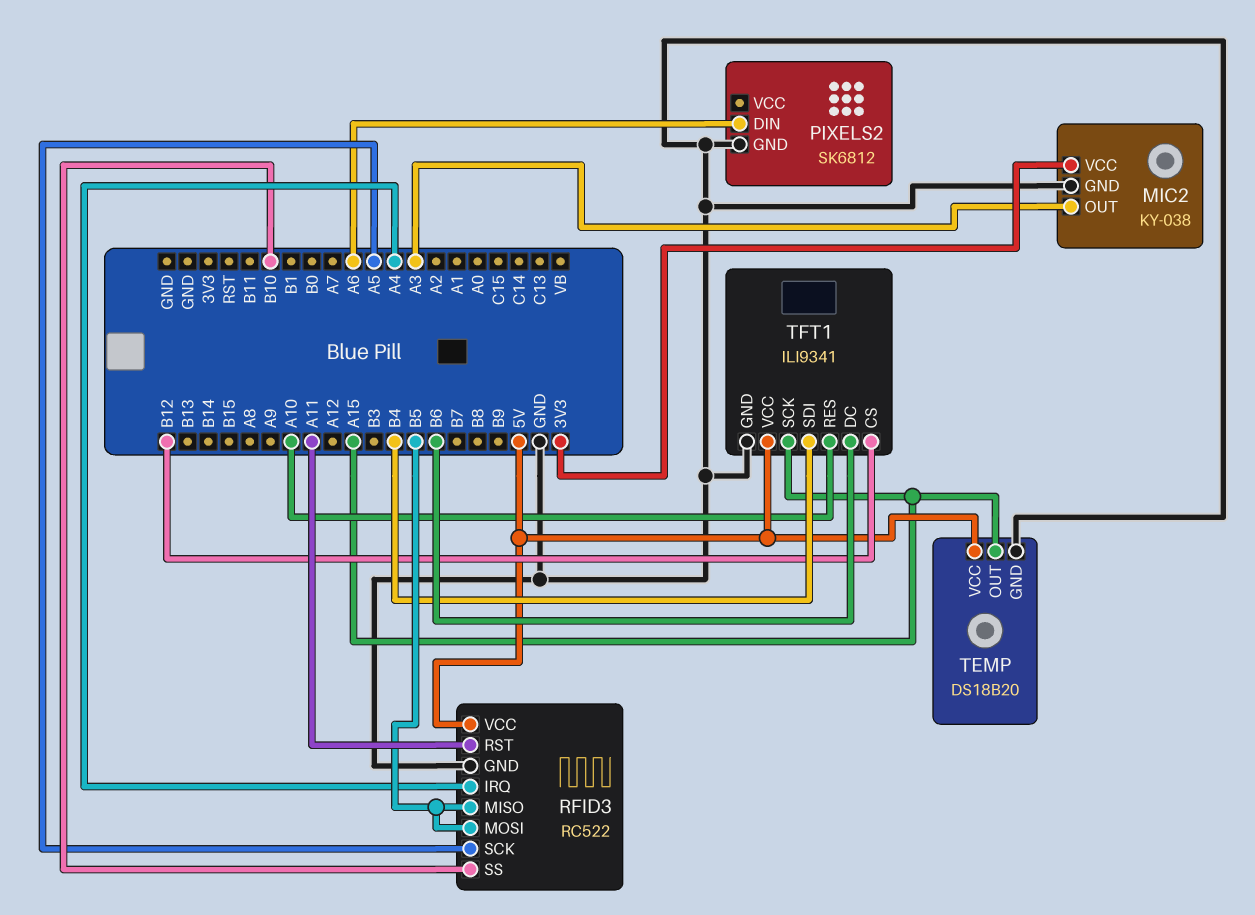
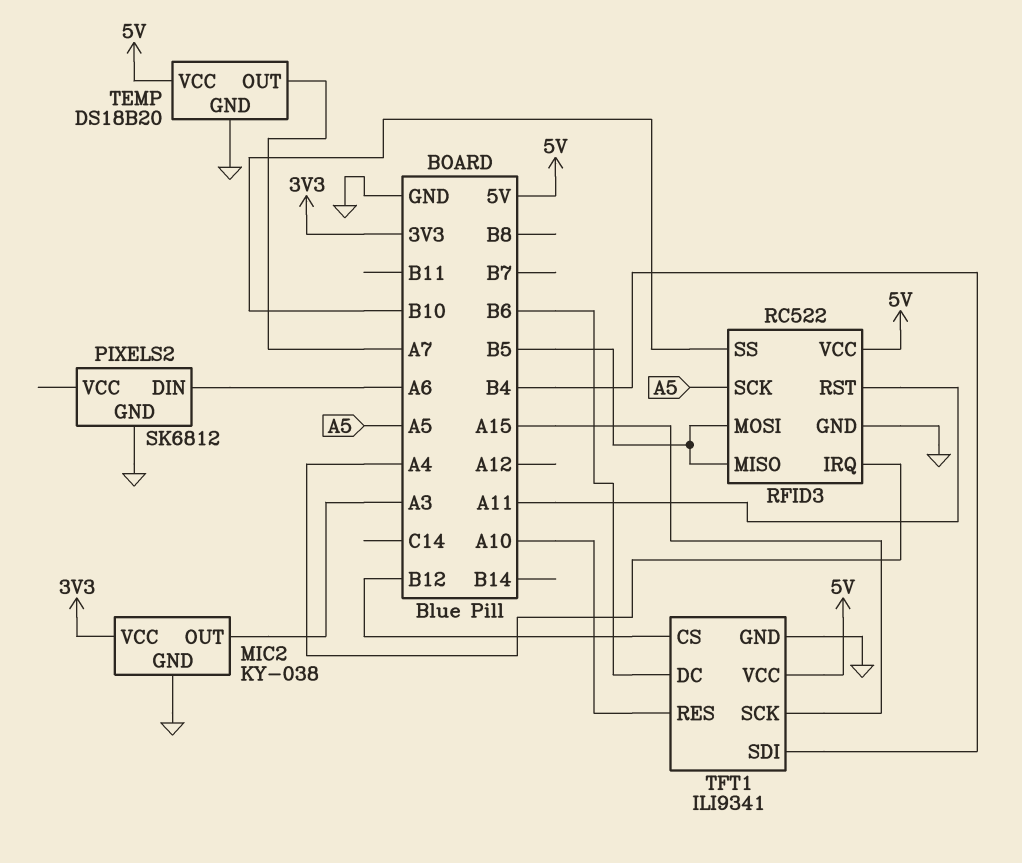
TEMP pin OUT: A15 -> A7

